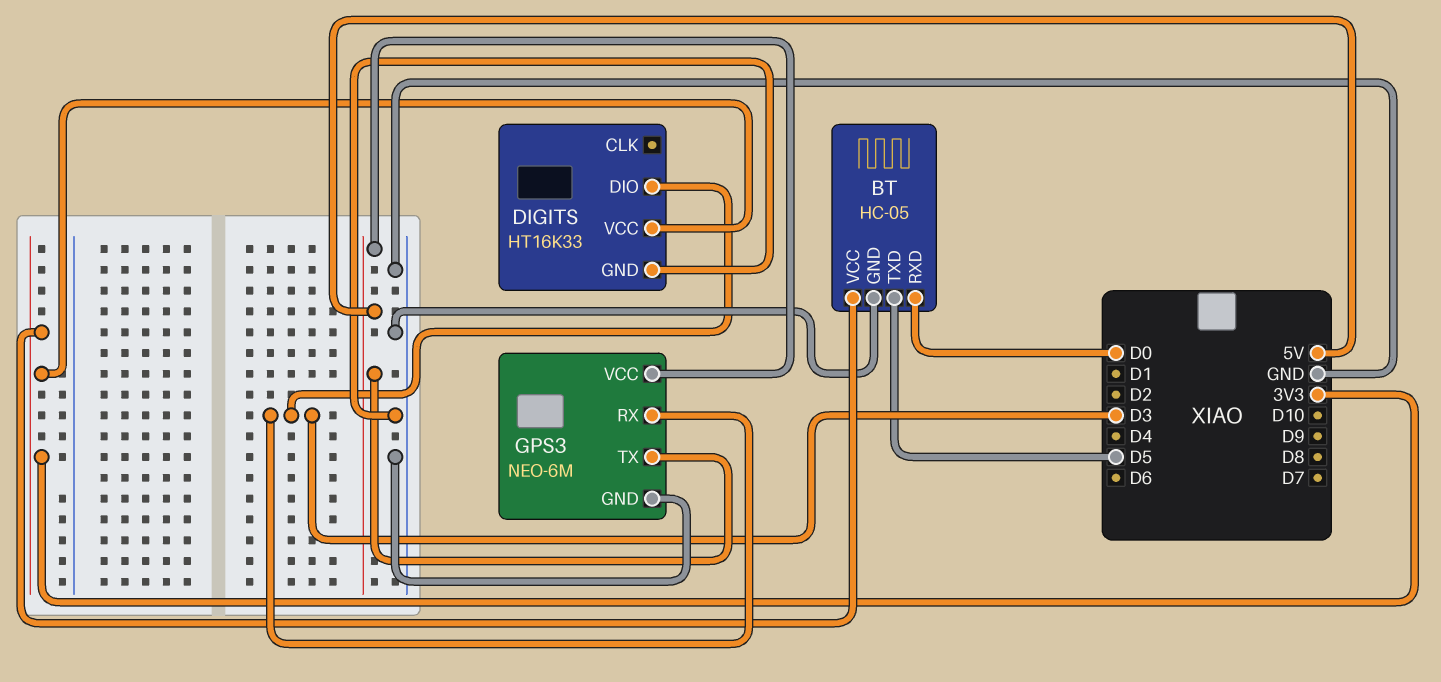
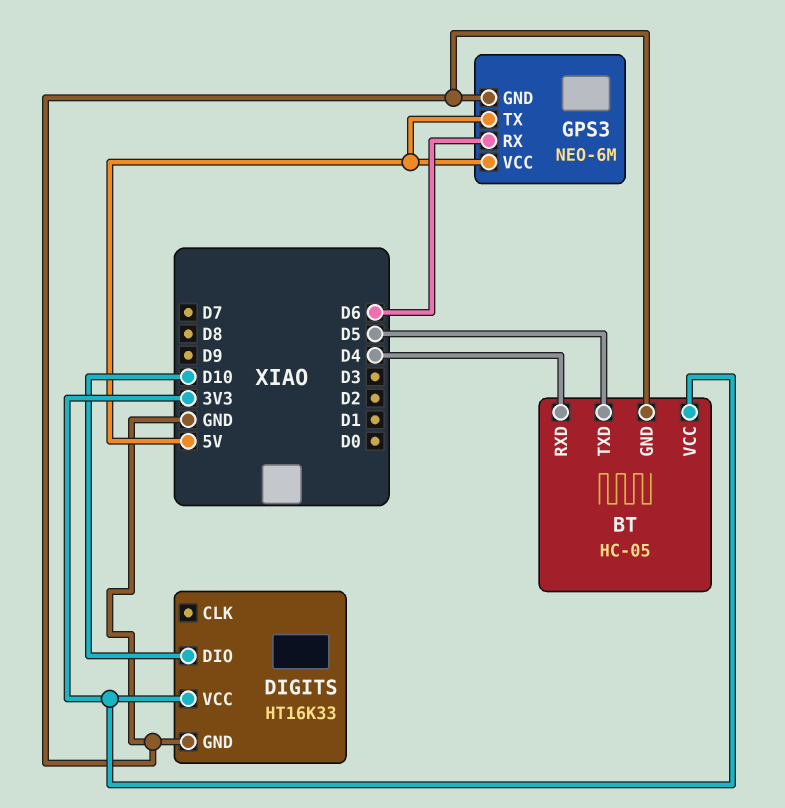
BT pin RXD: D0 -> D4
DIGITS pin DIO: D3 -> D10
GPS3 pin RX: D3 -> D6

